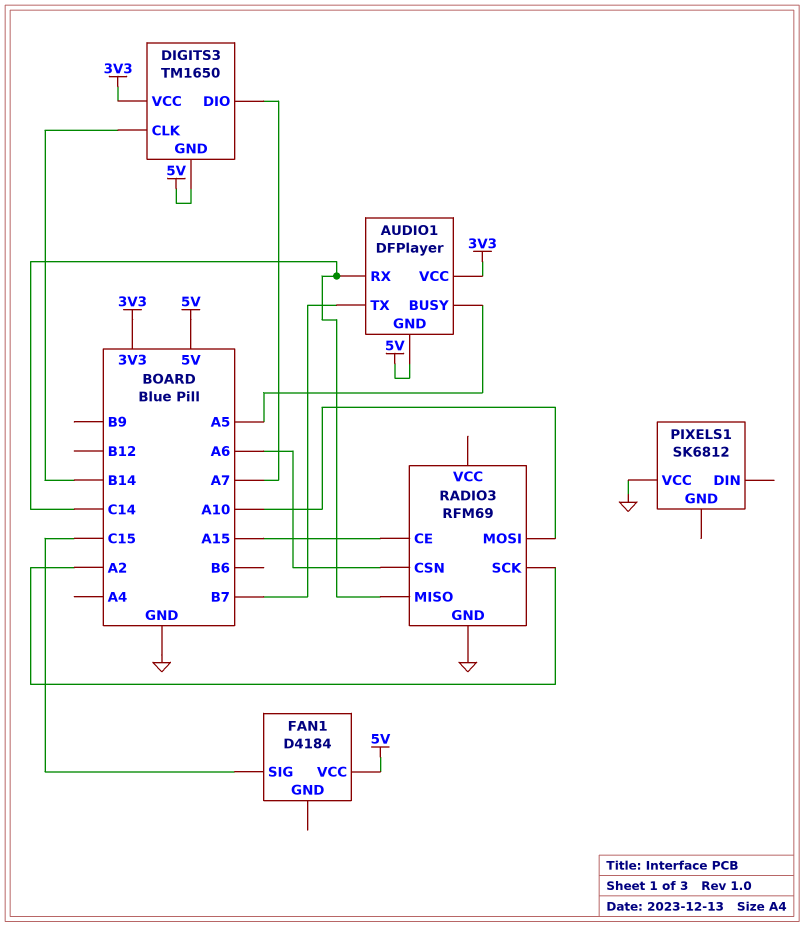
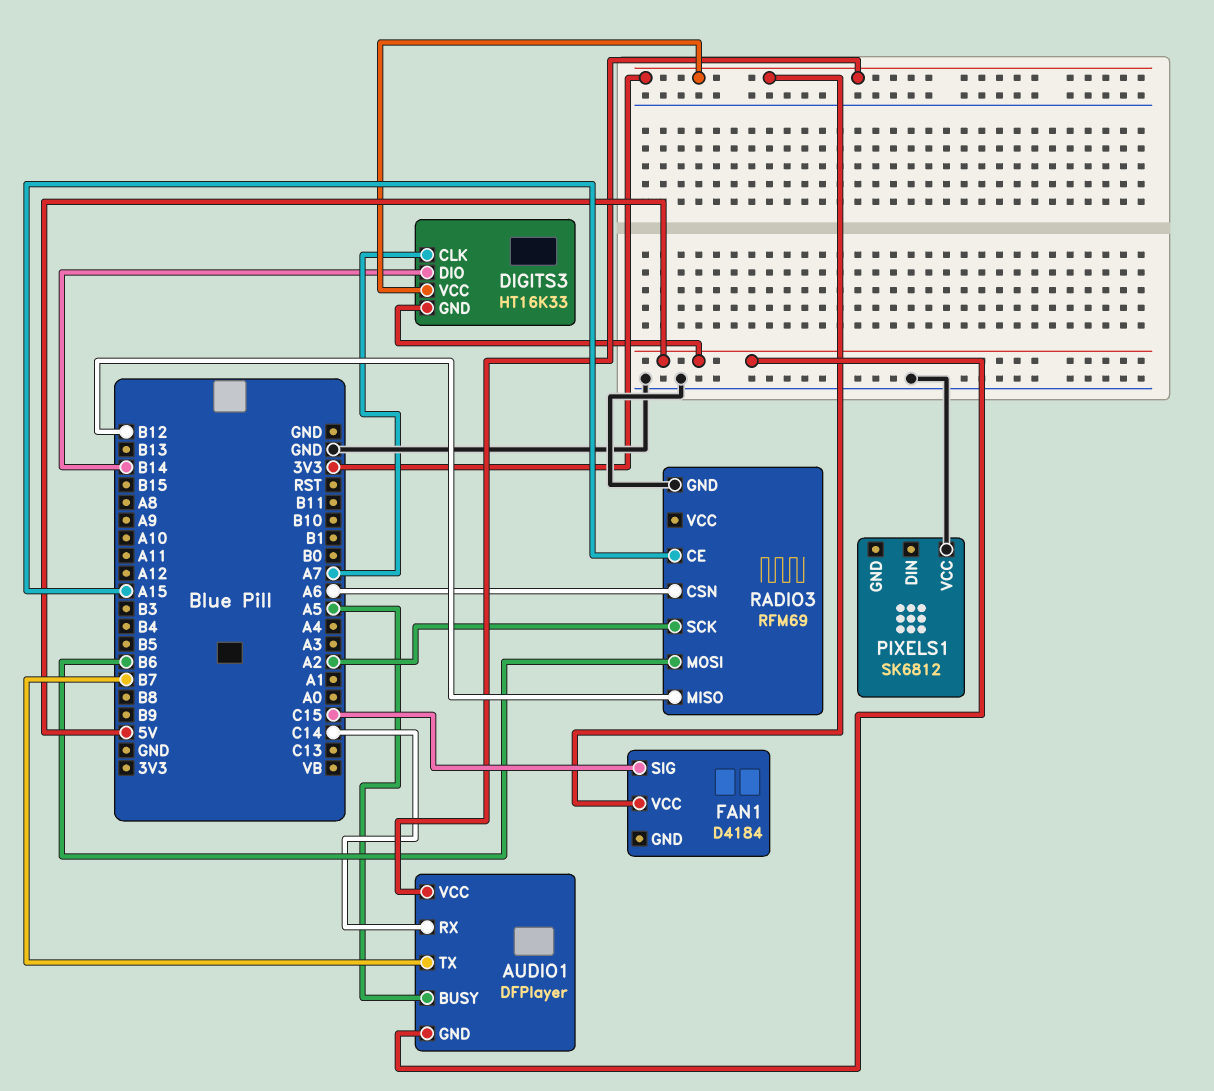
DIGITS3: TM1650 -> HT16K33
DIGITS3 pin CLK: B14 -> A7
DIGITS3 pin DIO: A7 -> B14
FAN1 pin VCC: 5V -> 3V3
RADIO3 pin MISO: C14 -> B12
RADIO3 pin MOSI: A10 -> B6

